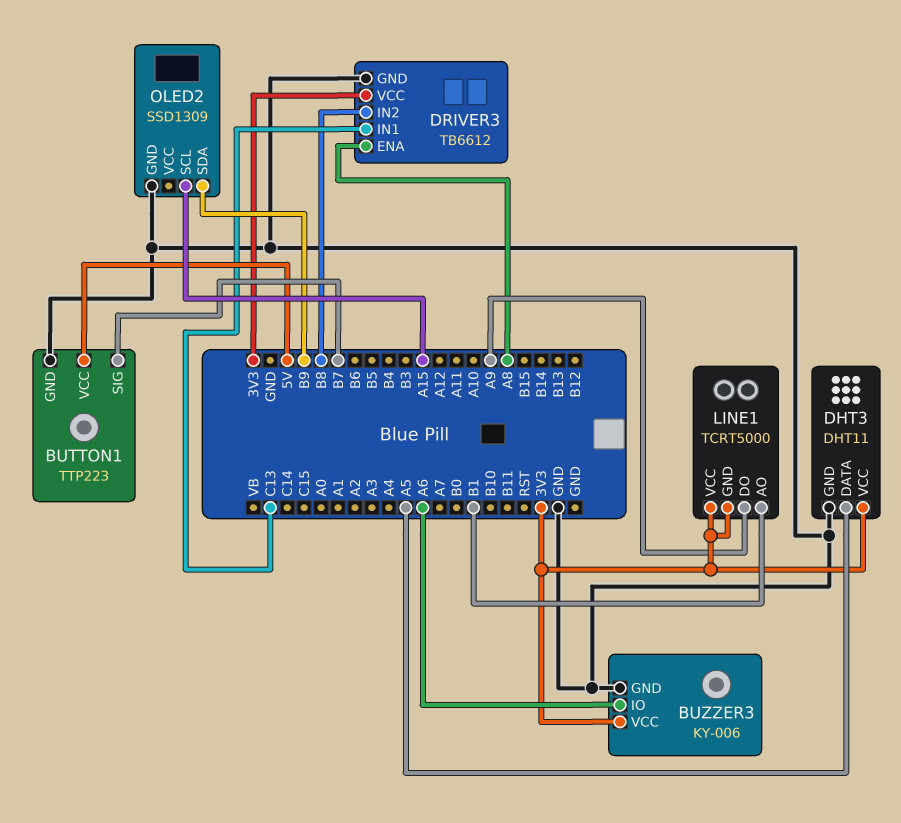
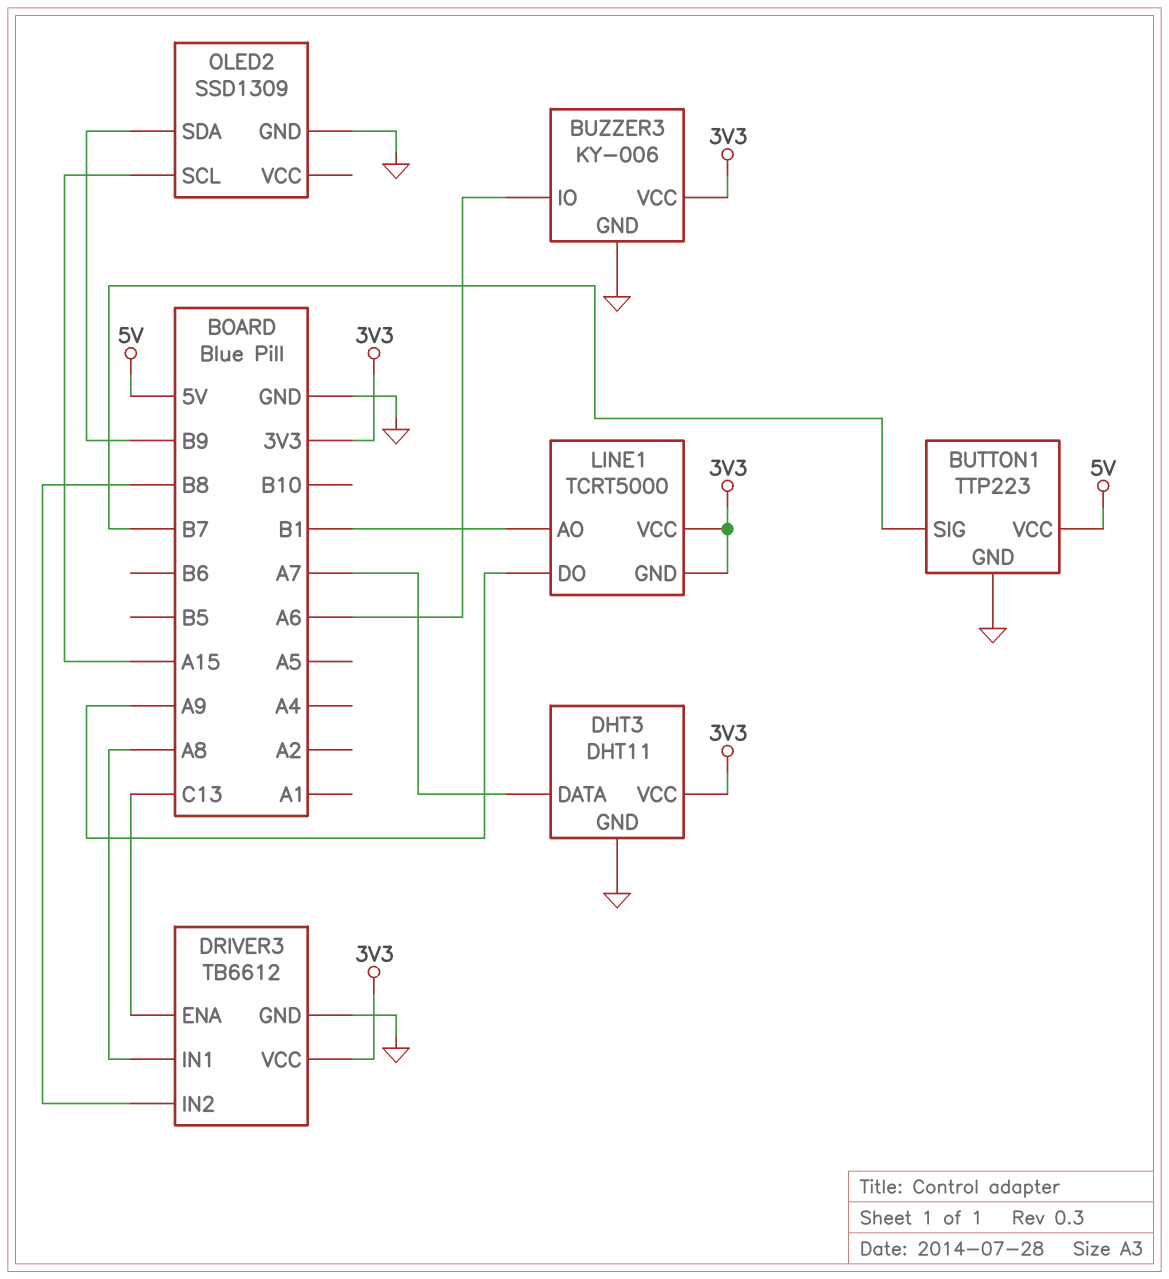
DHT3 pin DATA: A5 -> A7
DRIVER3 pin ENA: A8 -> C13
DRIVER3 pin IN1: C13 -> A8

